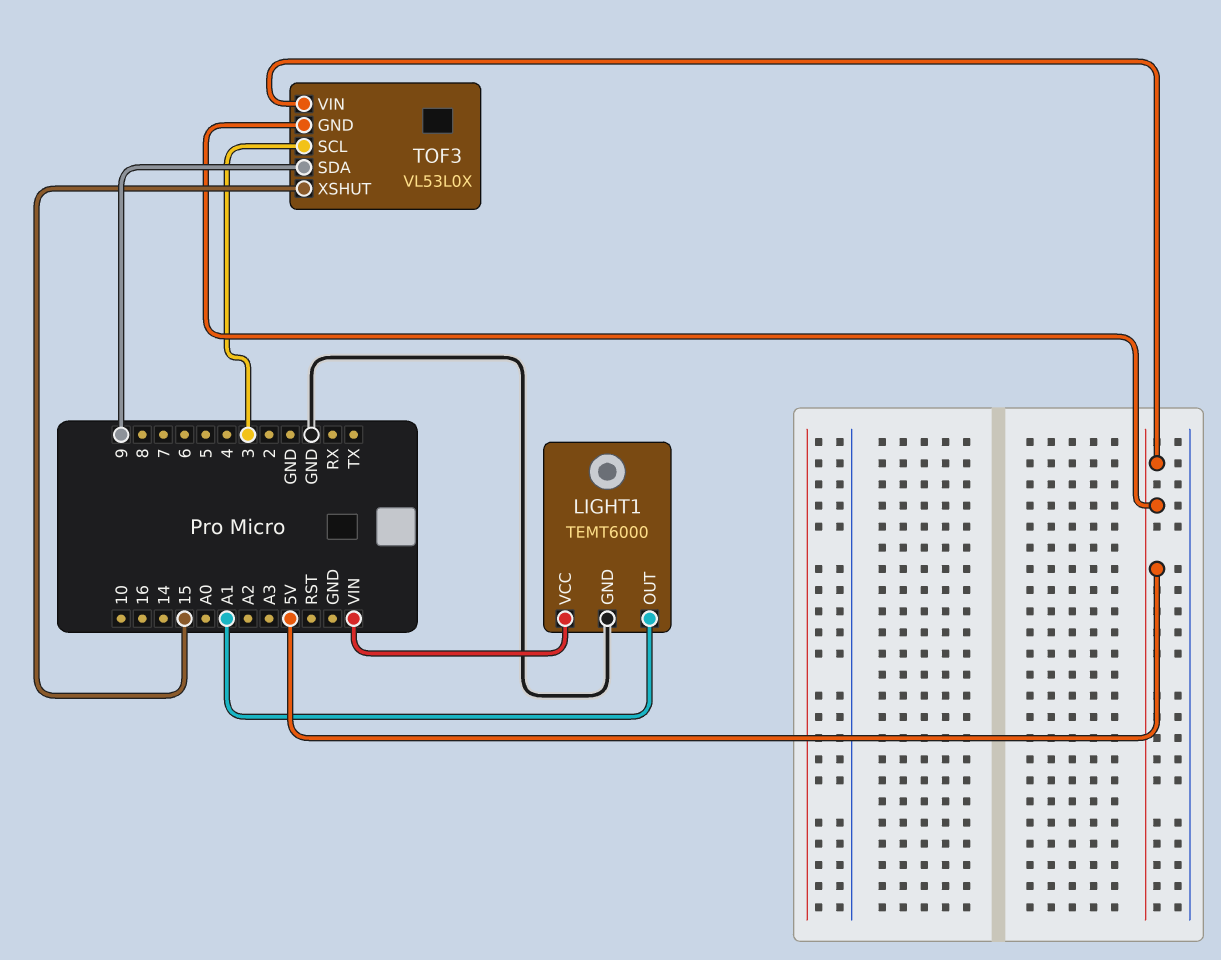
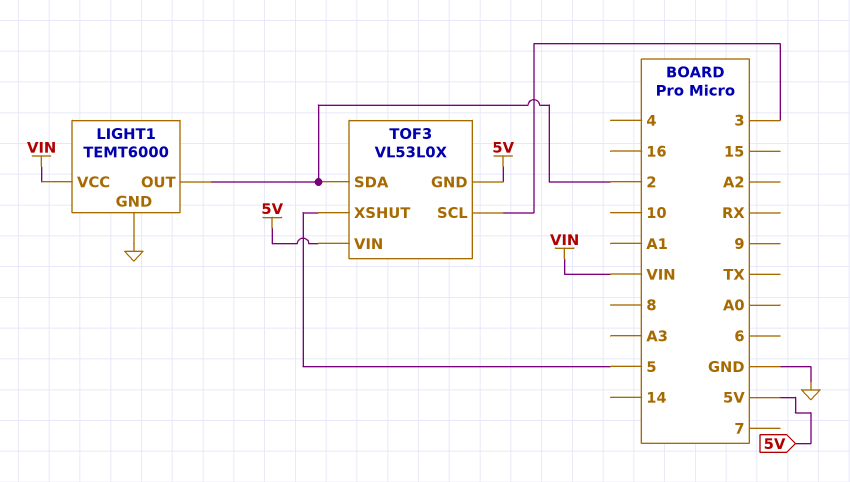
LIGHT1 pin OUT: A1 -> 2
TOF3 pin SDA: 9 -> 2
TOF3 pin XSHUT: 15 -> 5

